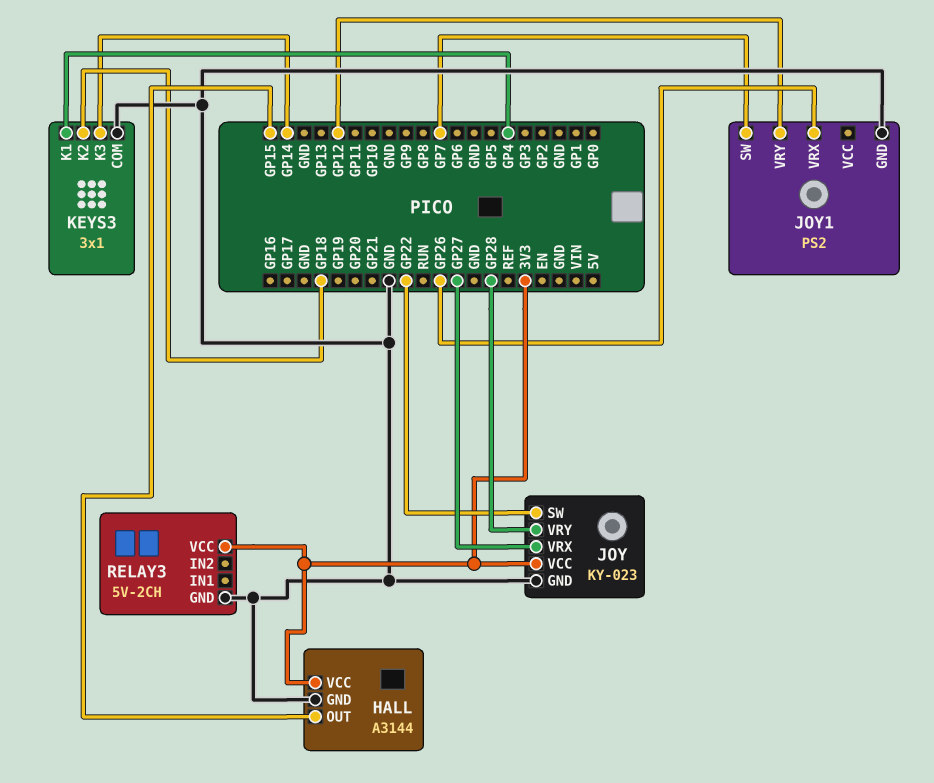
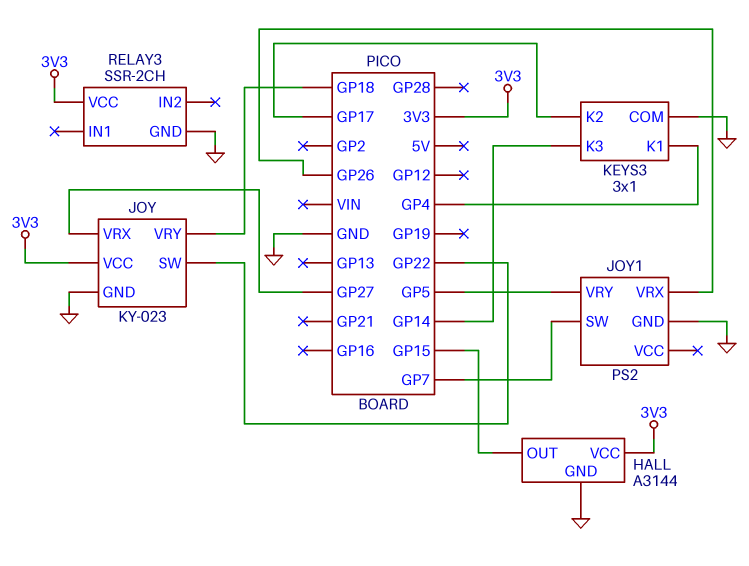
JOY pin VRY: GP28 -> GP18
JOY1 pin VRY: GP12 -> GP5
KEYS3 pin K2: GP18 -> GP17
RELAY3: 5V-2CH -> SSR-2CH

